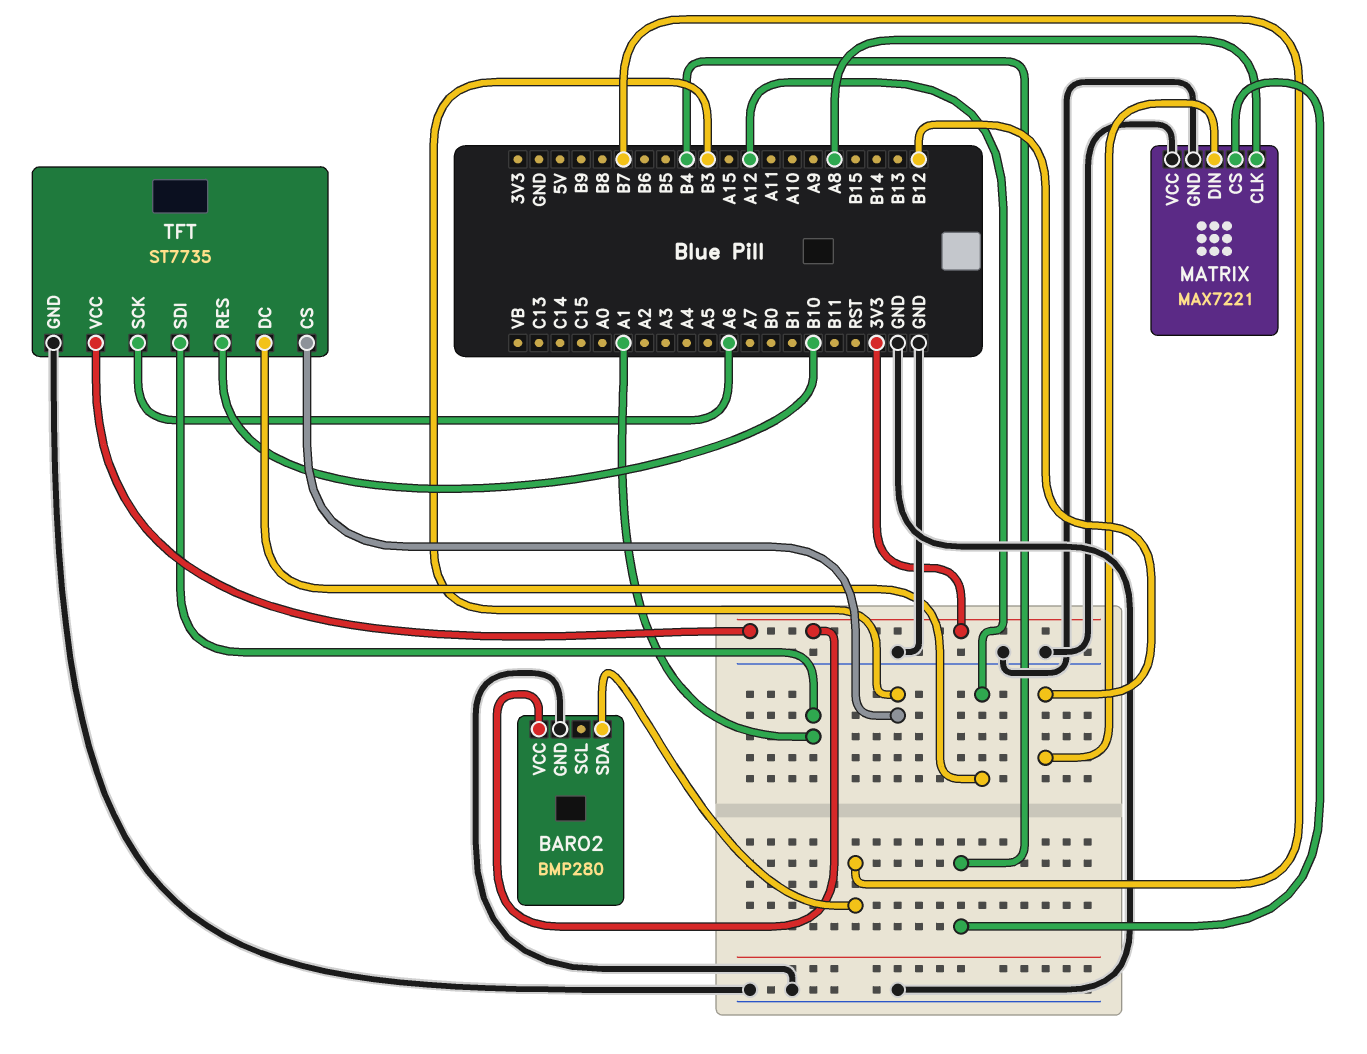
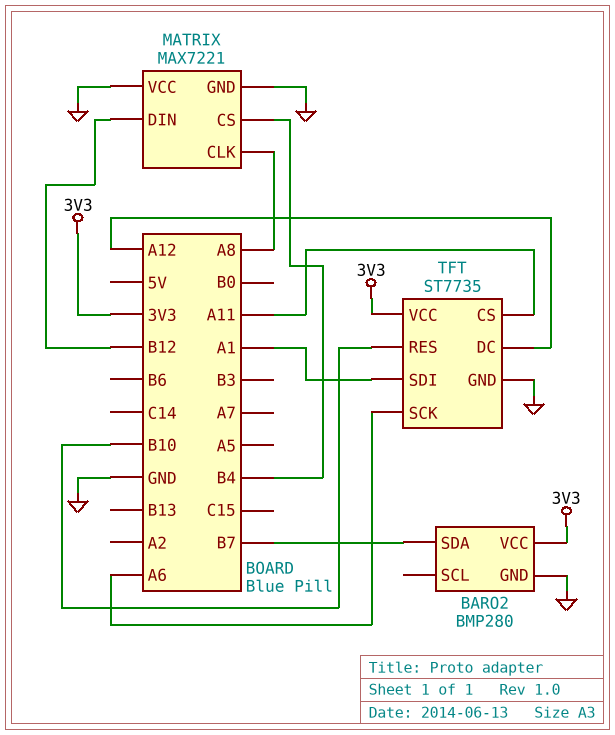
TFT pin CS: B3 -> A11

